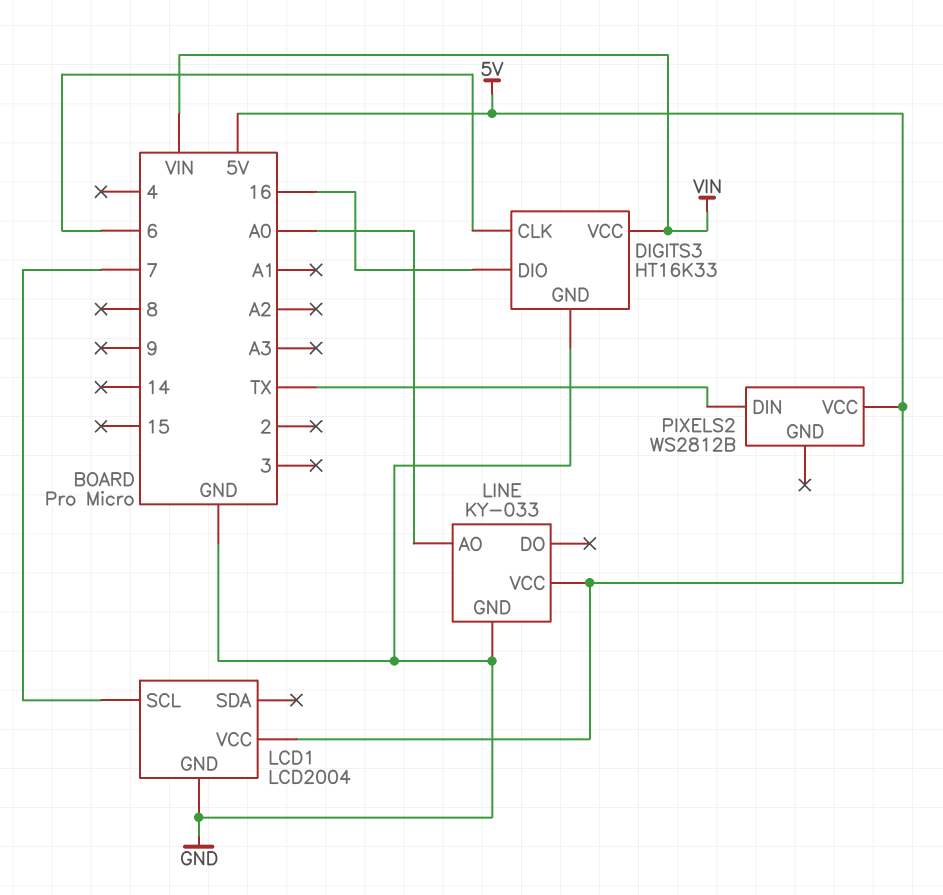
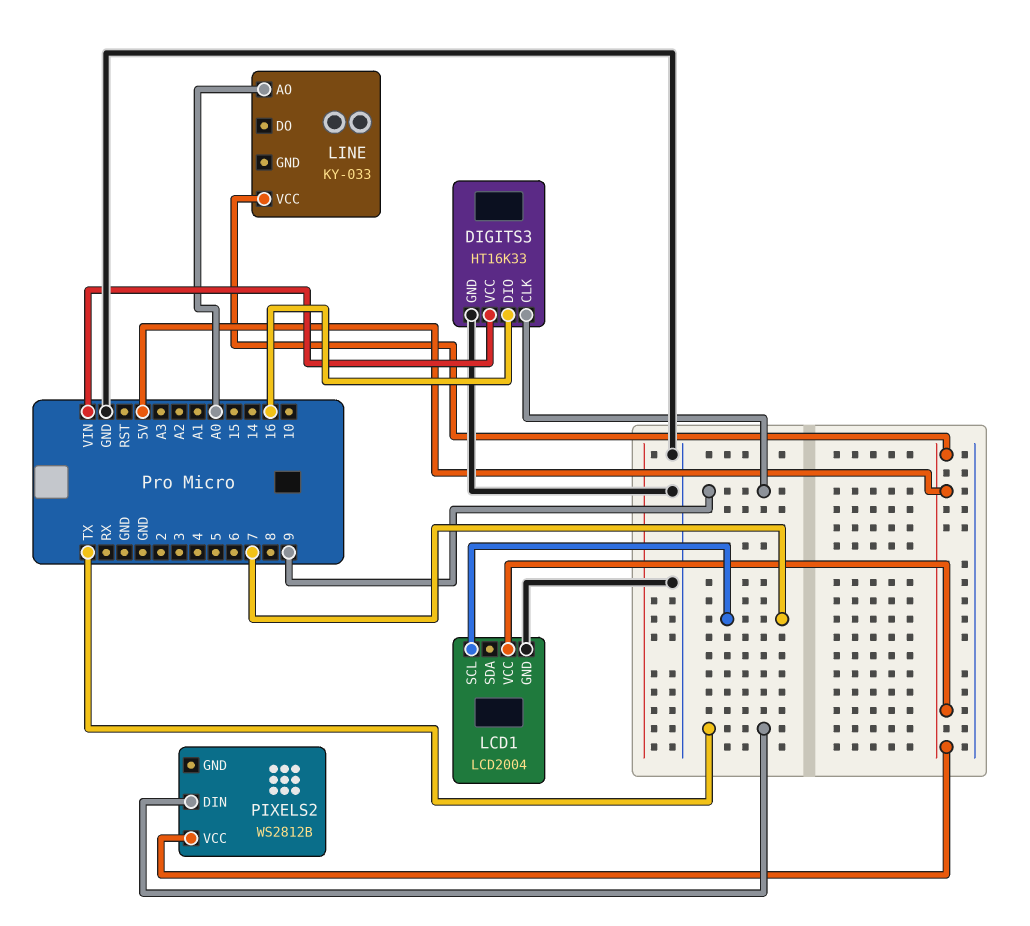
DIGITS3 pin CLK: 6 -> 9
LINE pin GND: GND -> none

